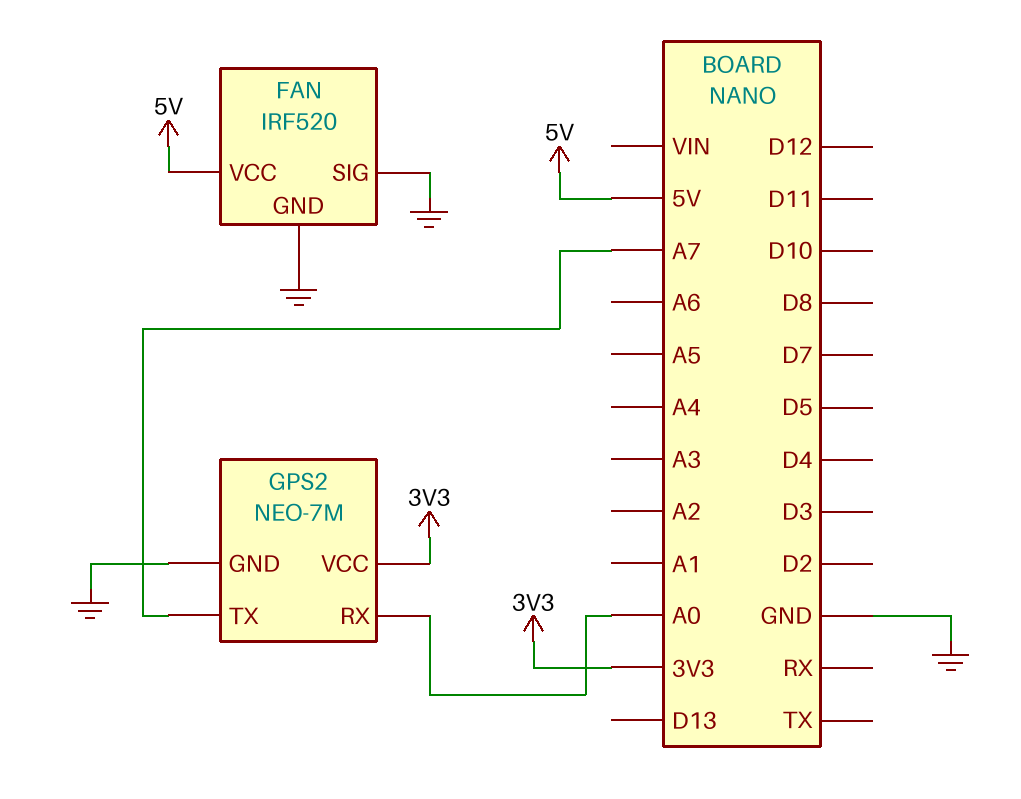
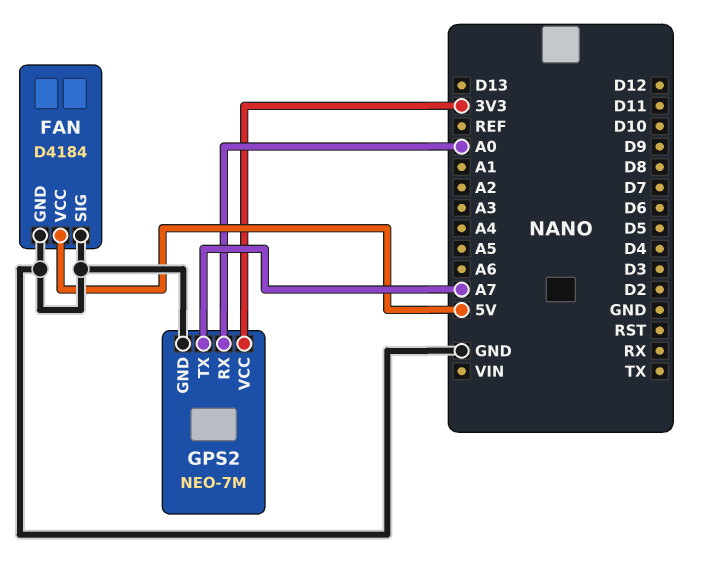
FAN: IRF520 -> D4184

